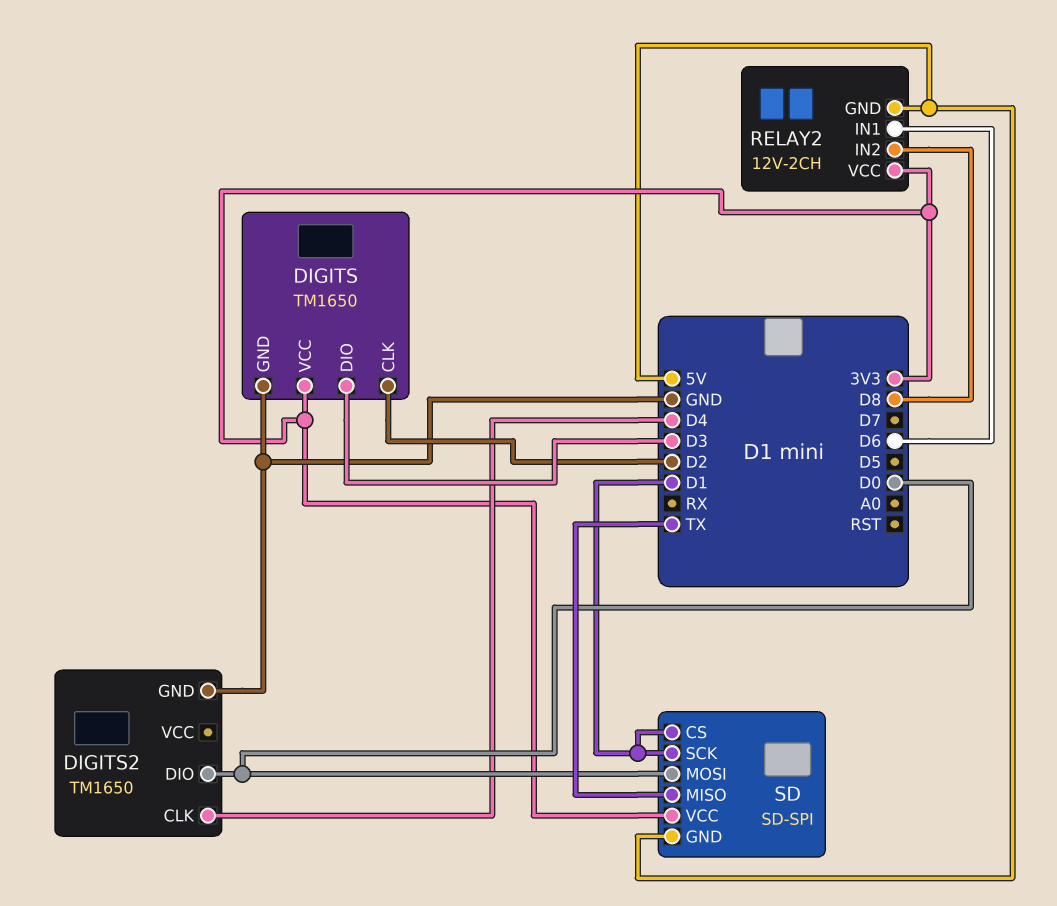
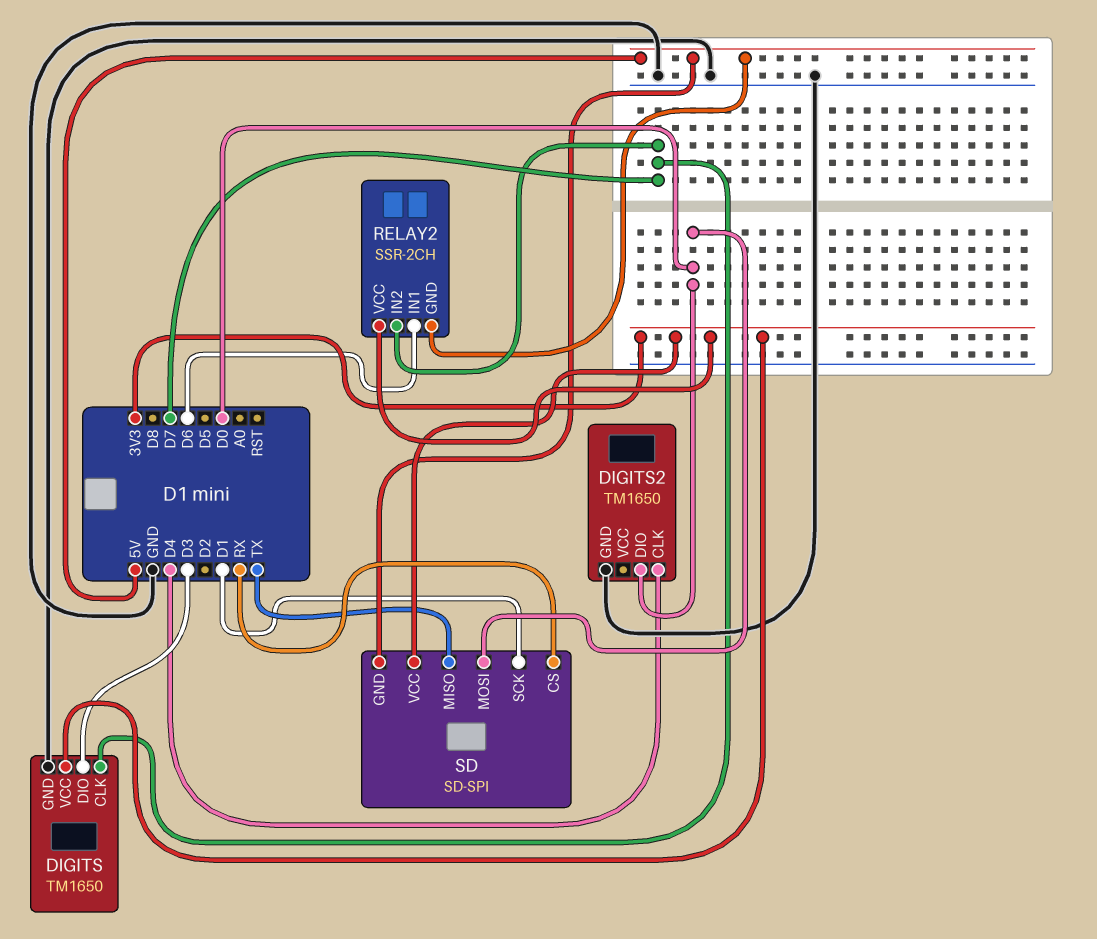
DIGITS pin CLK: D2 -> D7
RELAY2: 12V-2CH -> SSR-2CH
RELAY2 pin IN2: D8 -> D7
SD pin CS: D1 -> RX

